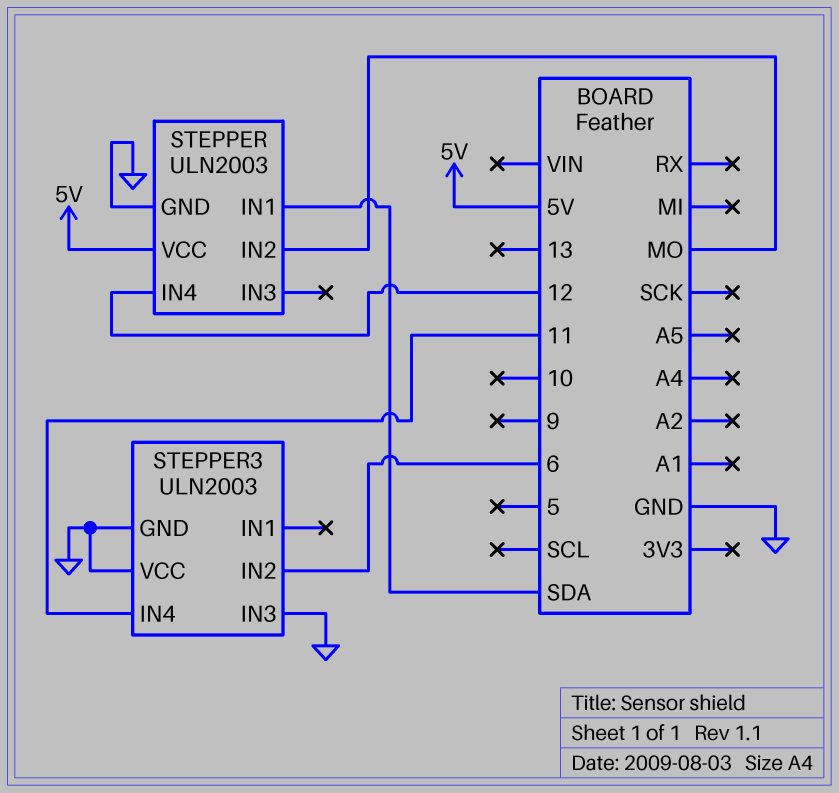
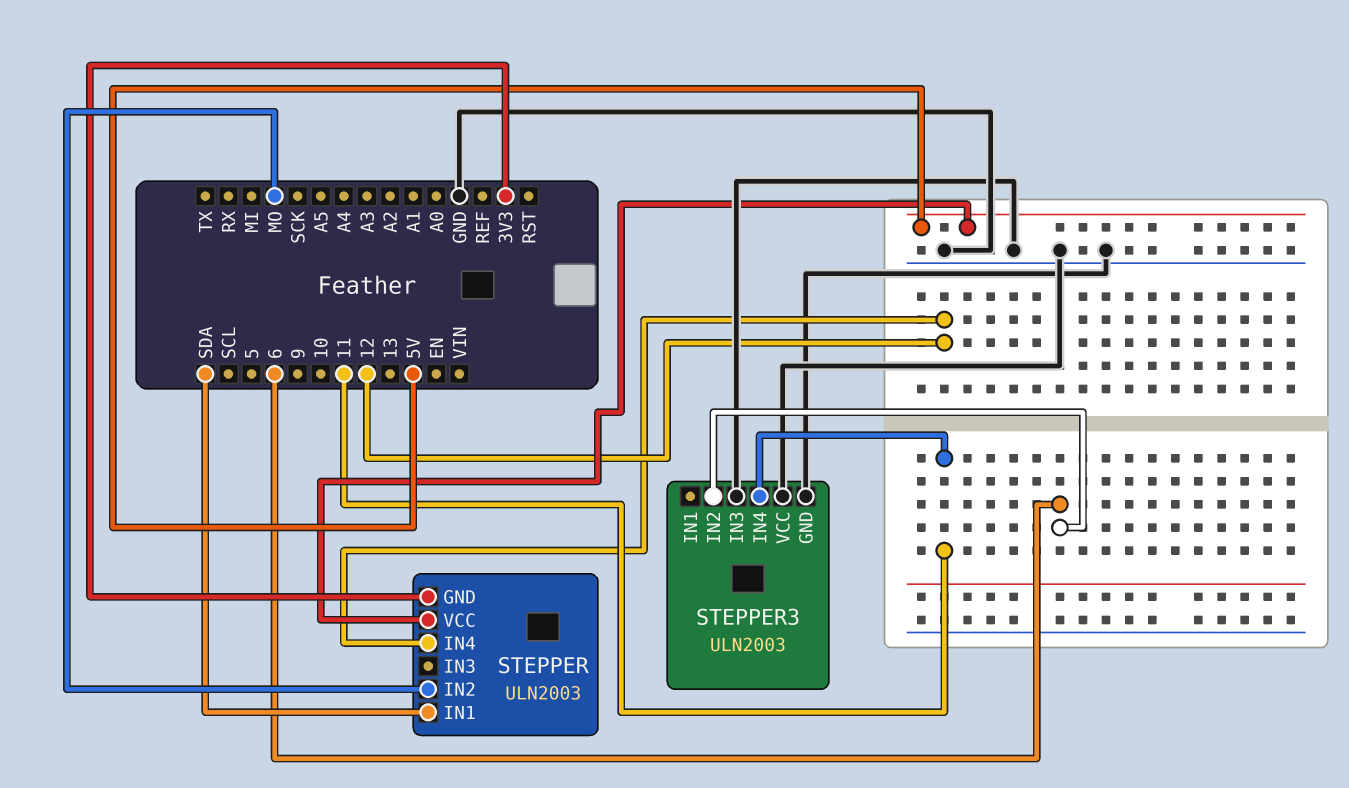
STEPPER pin GND: GND -> 3V3

